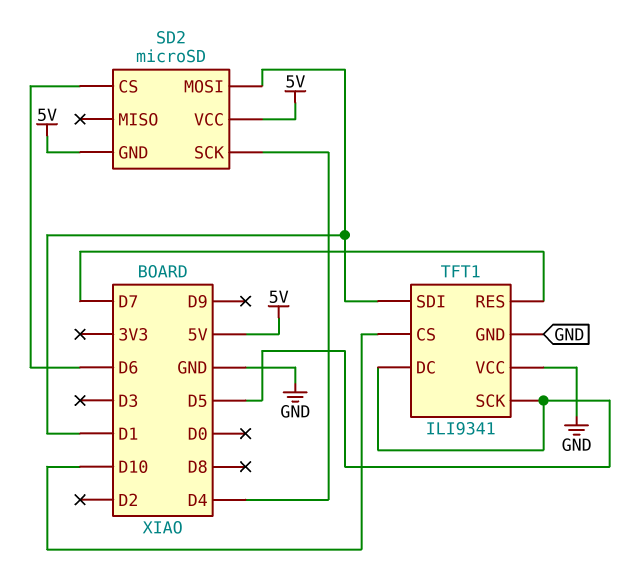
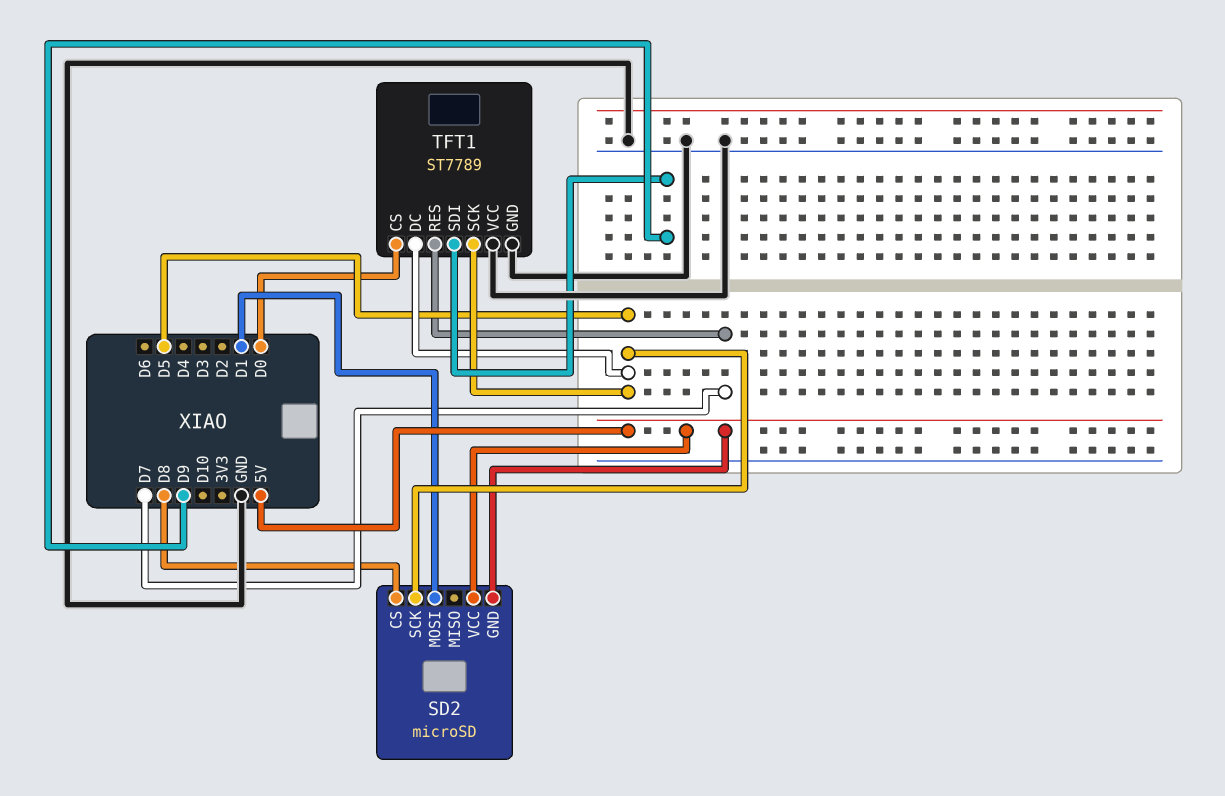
SD2 pin CS: D6 -> D8
SD2 pin SCK: D4 -> D5
TFT1: ILI9341 -> ST7789
TFT1 pin CS: D10 -> D0
TFT1 pin SDI: D1 -> D9

